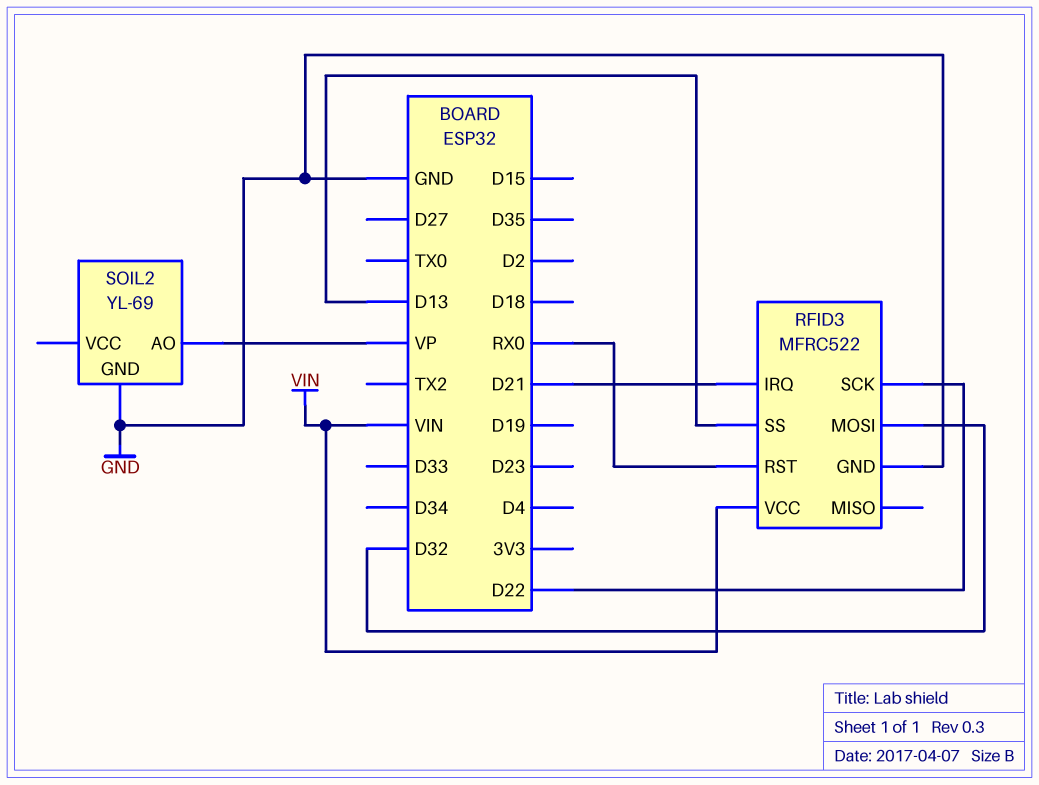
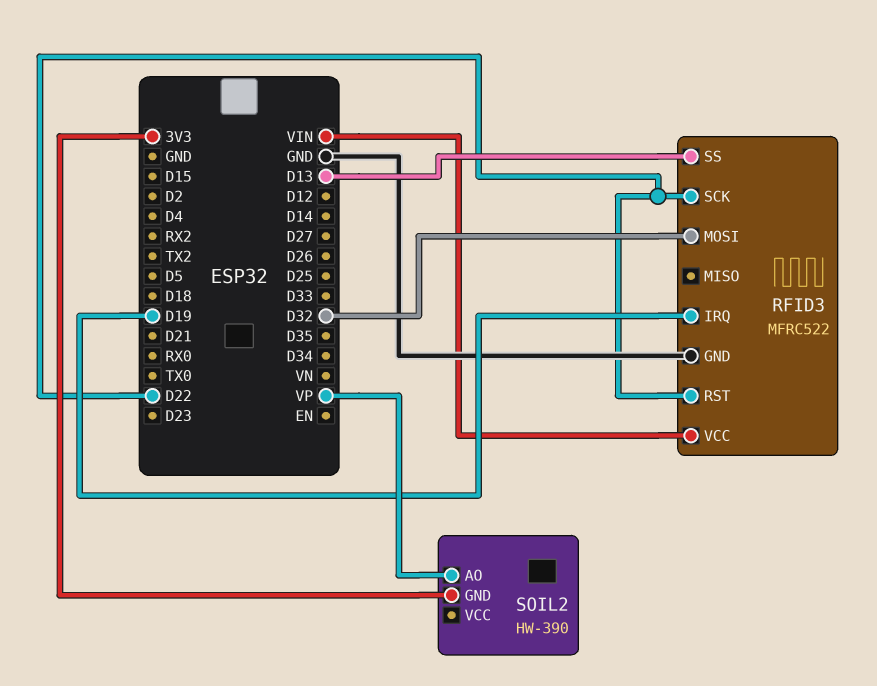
RFID3 pin IRQ: D21 -> D19
RFID3 pin RST: RX0 -> D22
SOIL2: YL-69 -> HW-390
SOIL2 pin GND: GND -> 3V3

